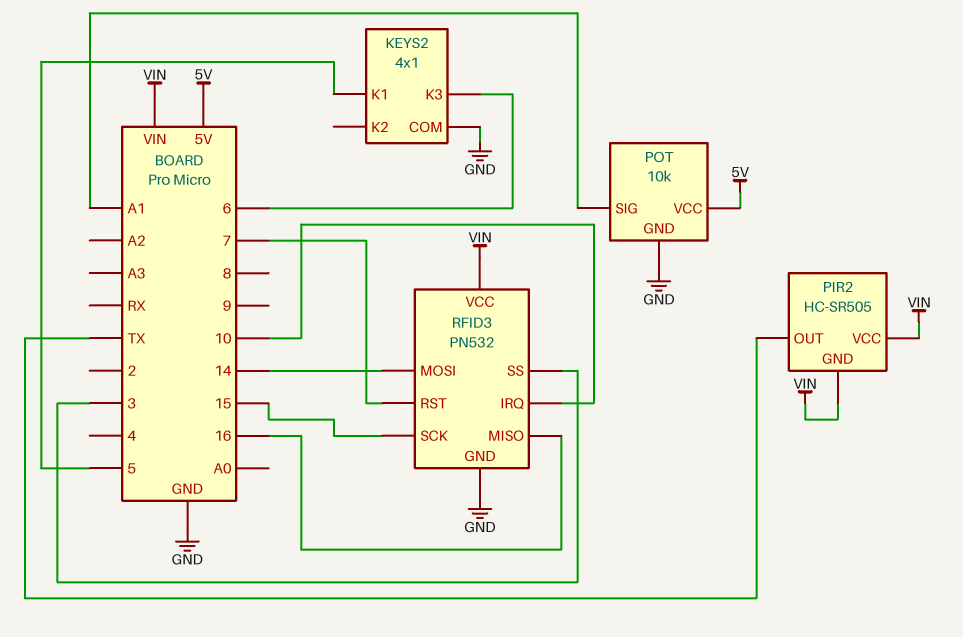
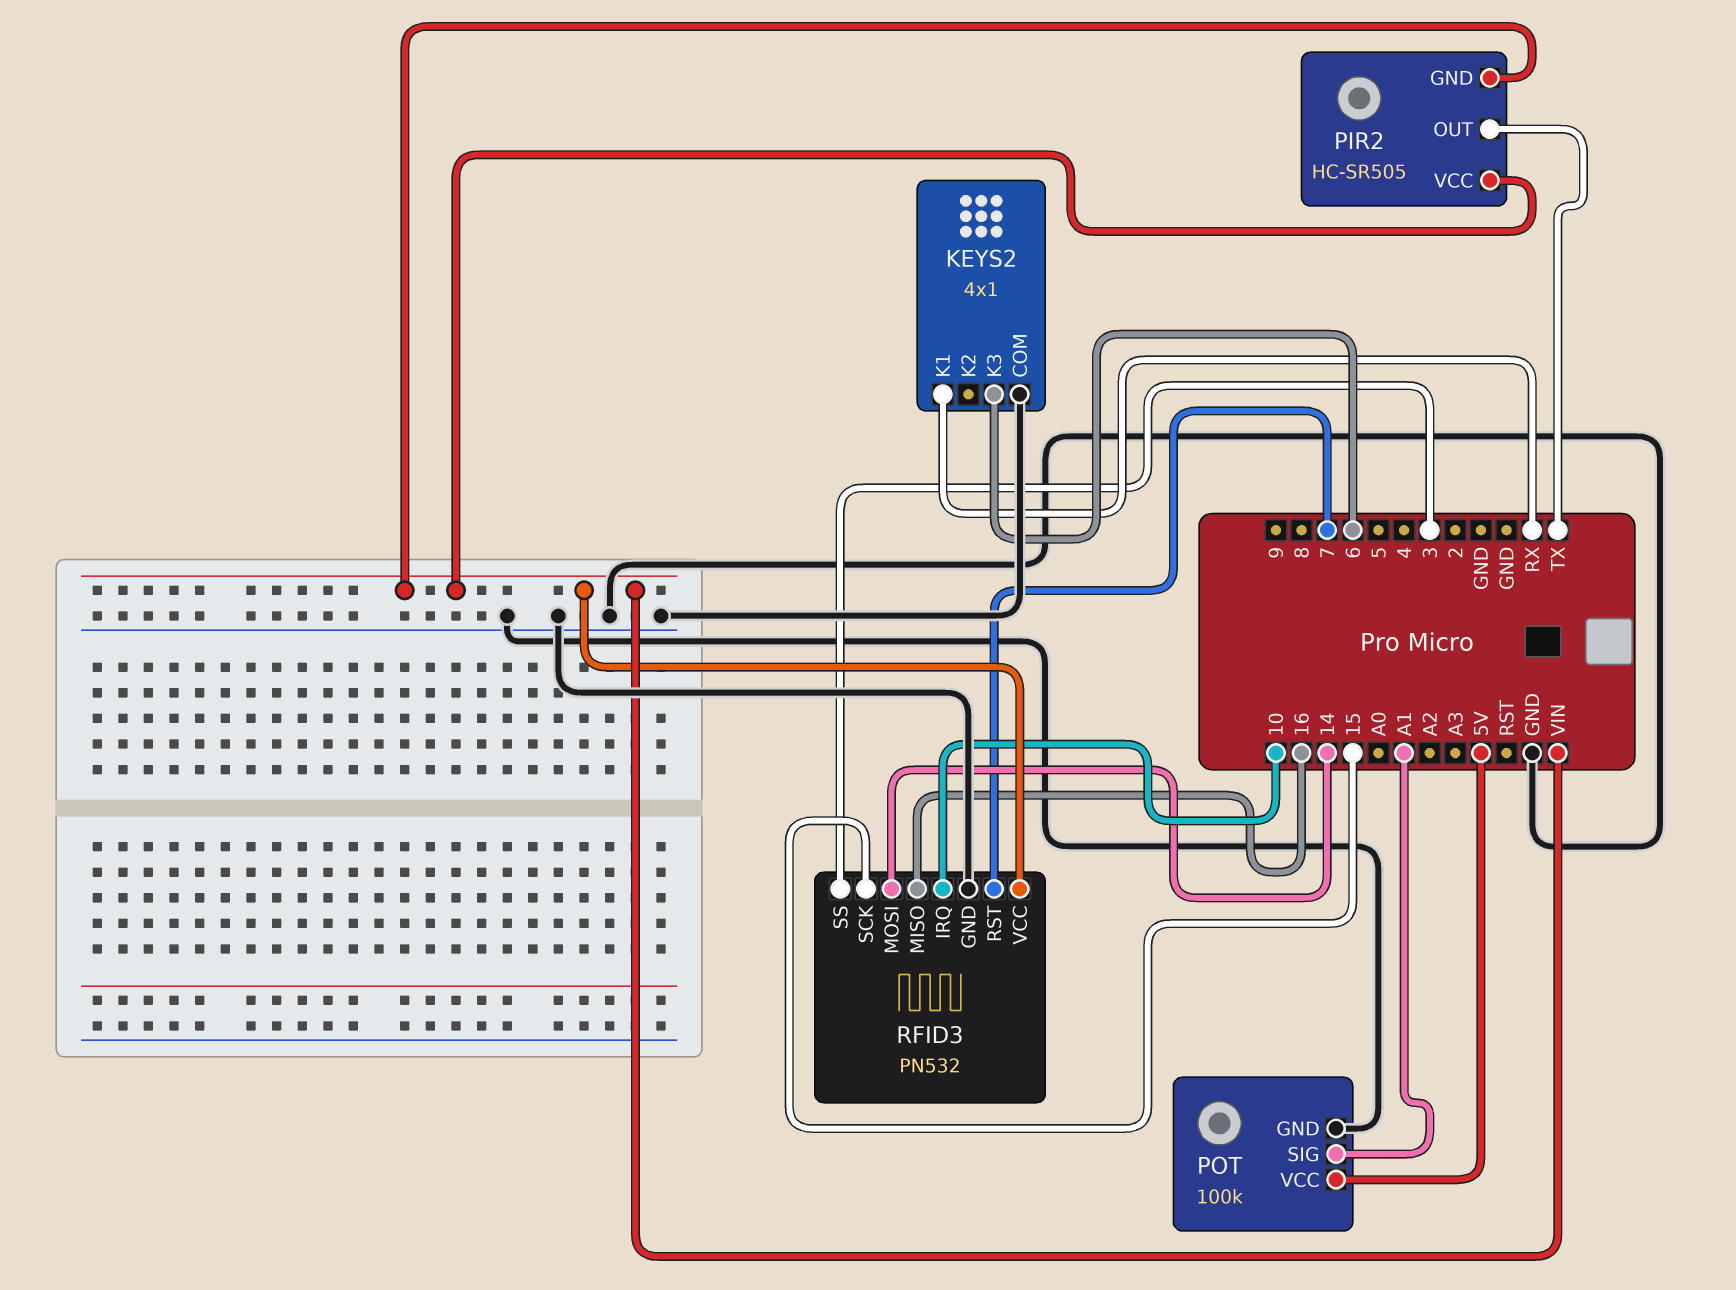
KEYS2 pin K1: 5 -> RX
POT: 10k -> 100k

